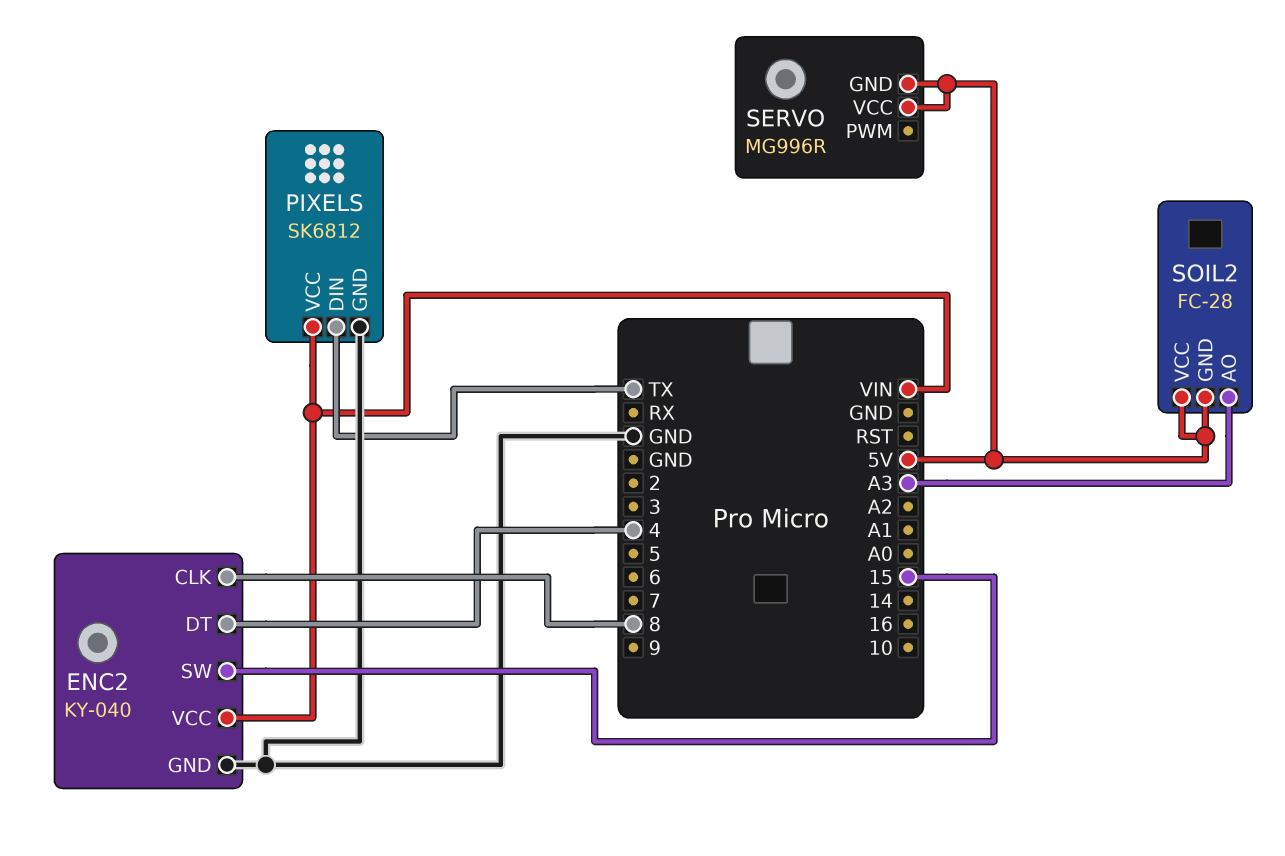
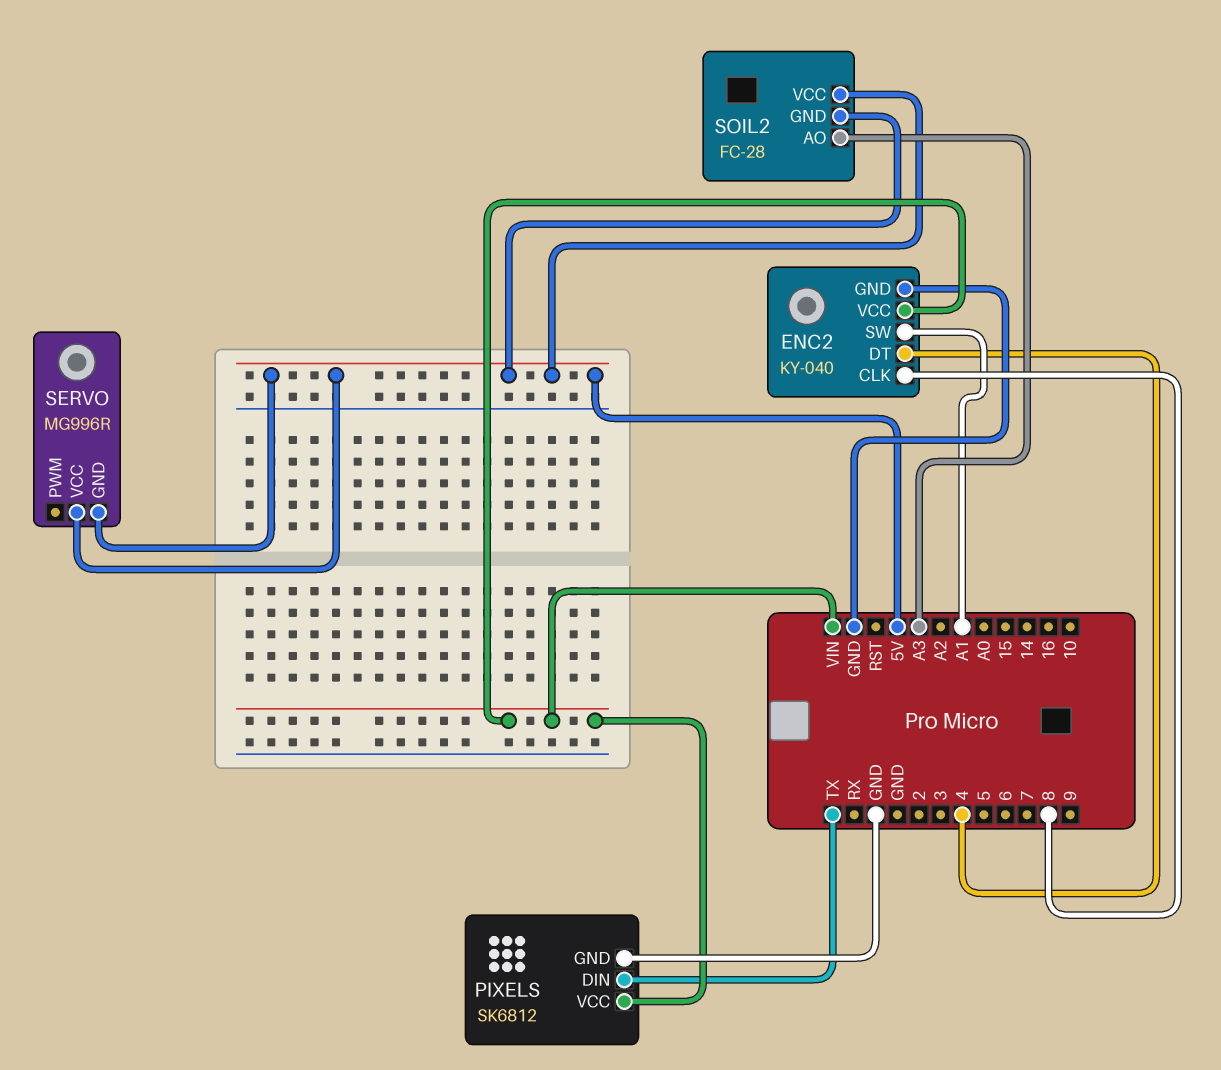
ENC2 pin SW: 15 -> A1

